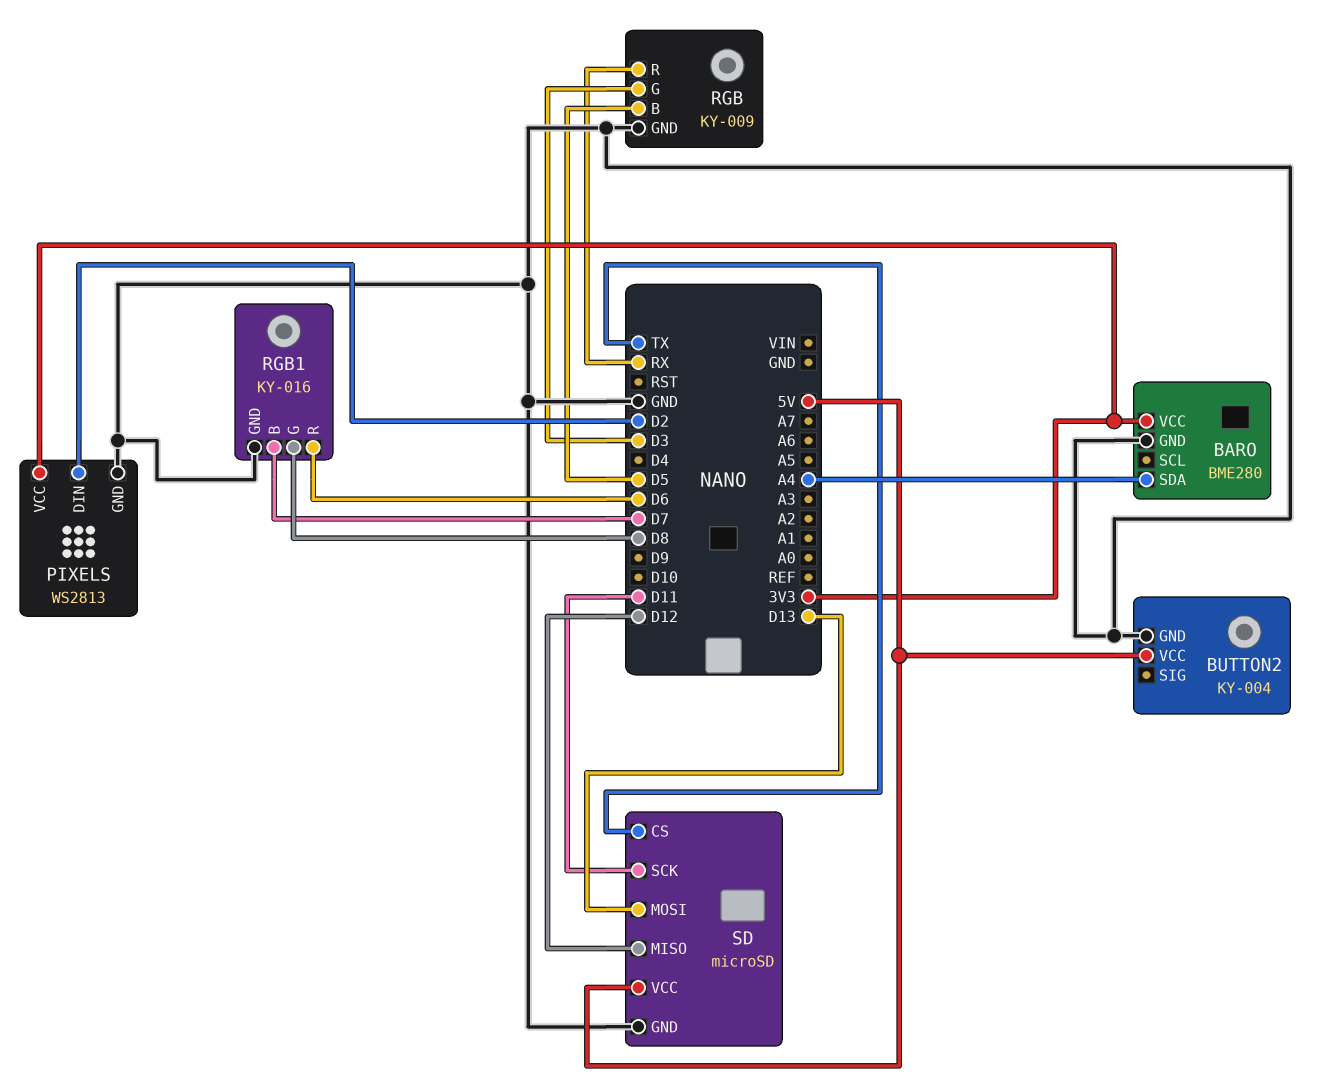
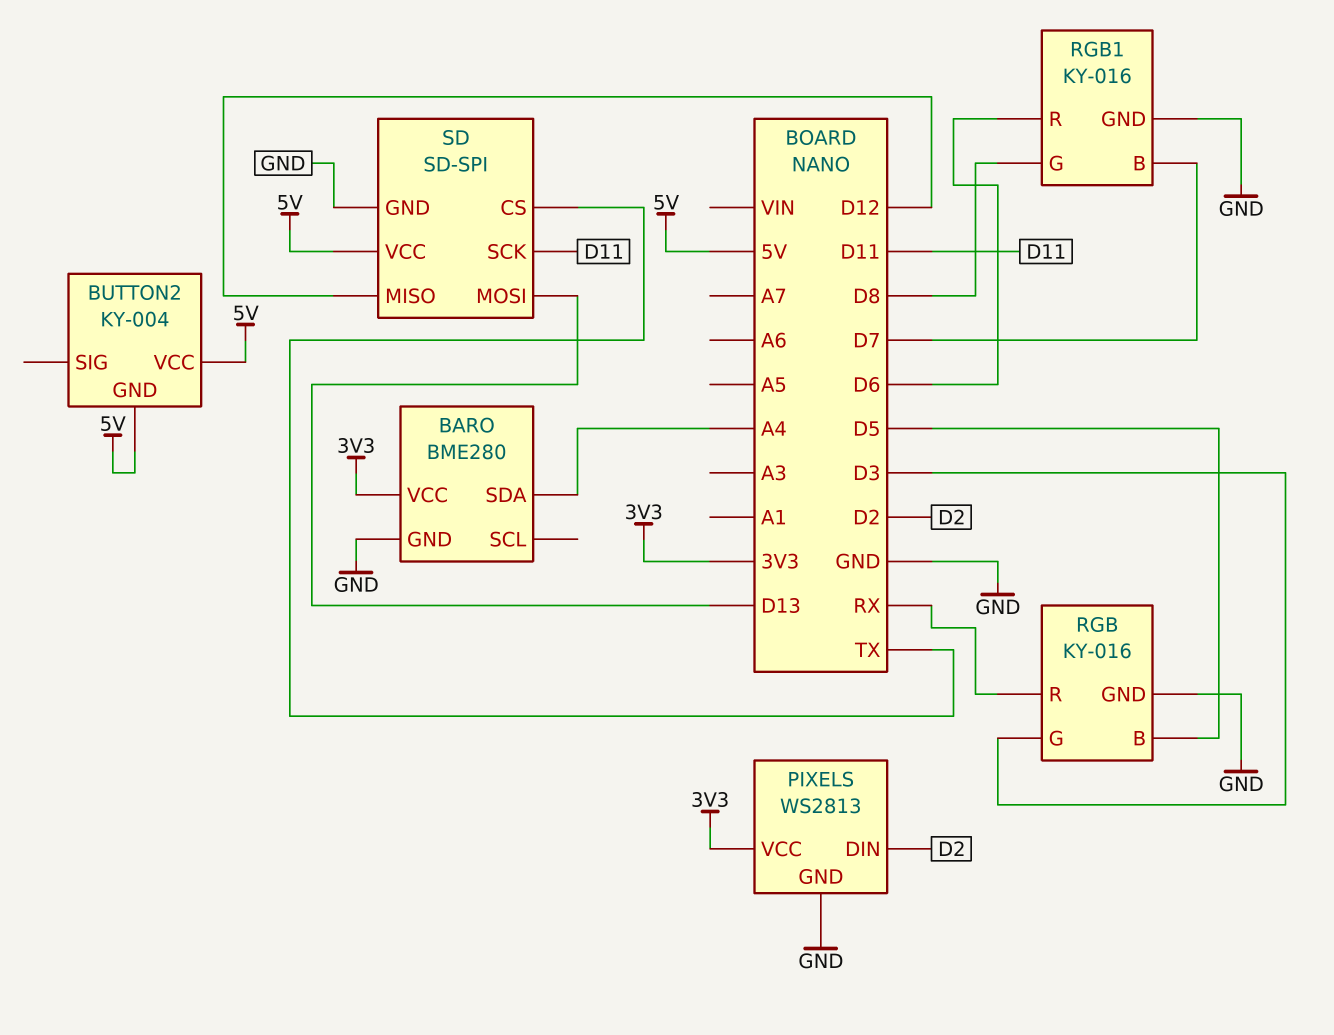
BUTTON2 pin GND: GND -> 5V
RGB: KY-009 -> KY-016
SD: microSD -> SD-SPI

